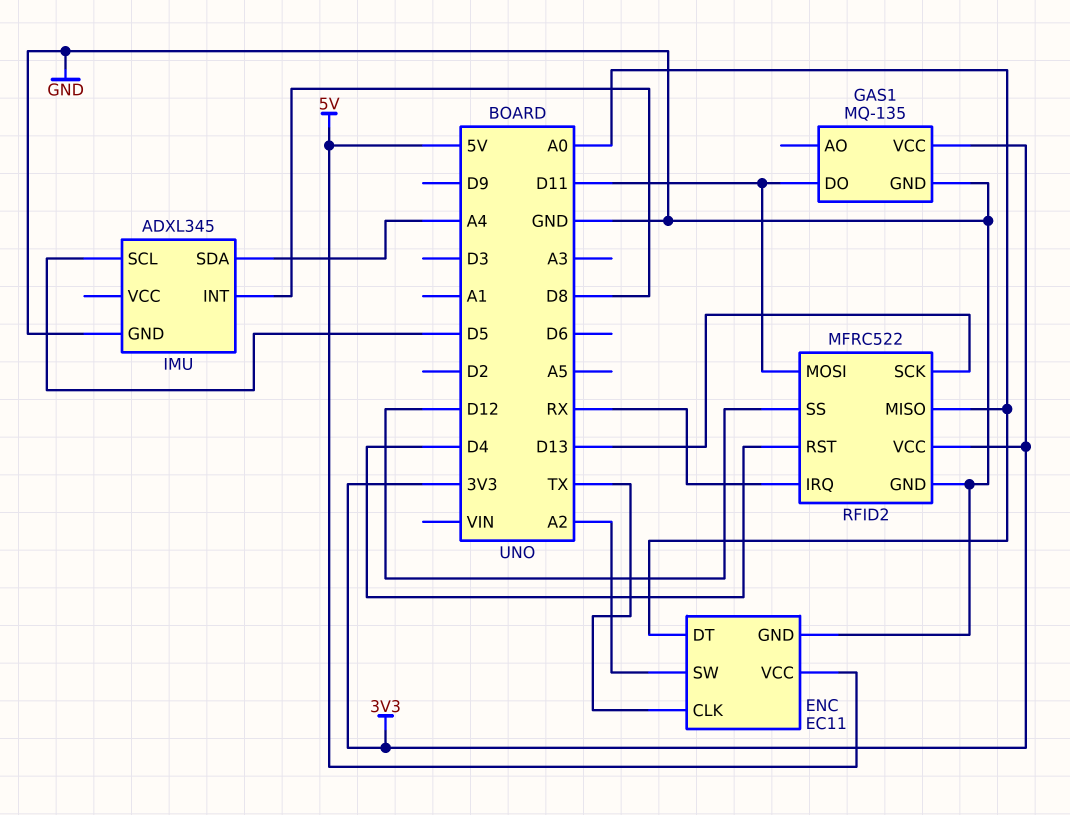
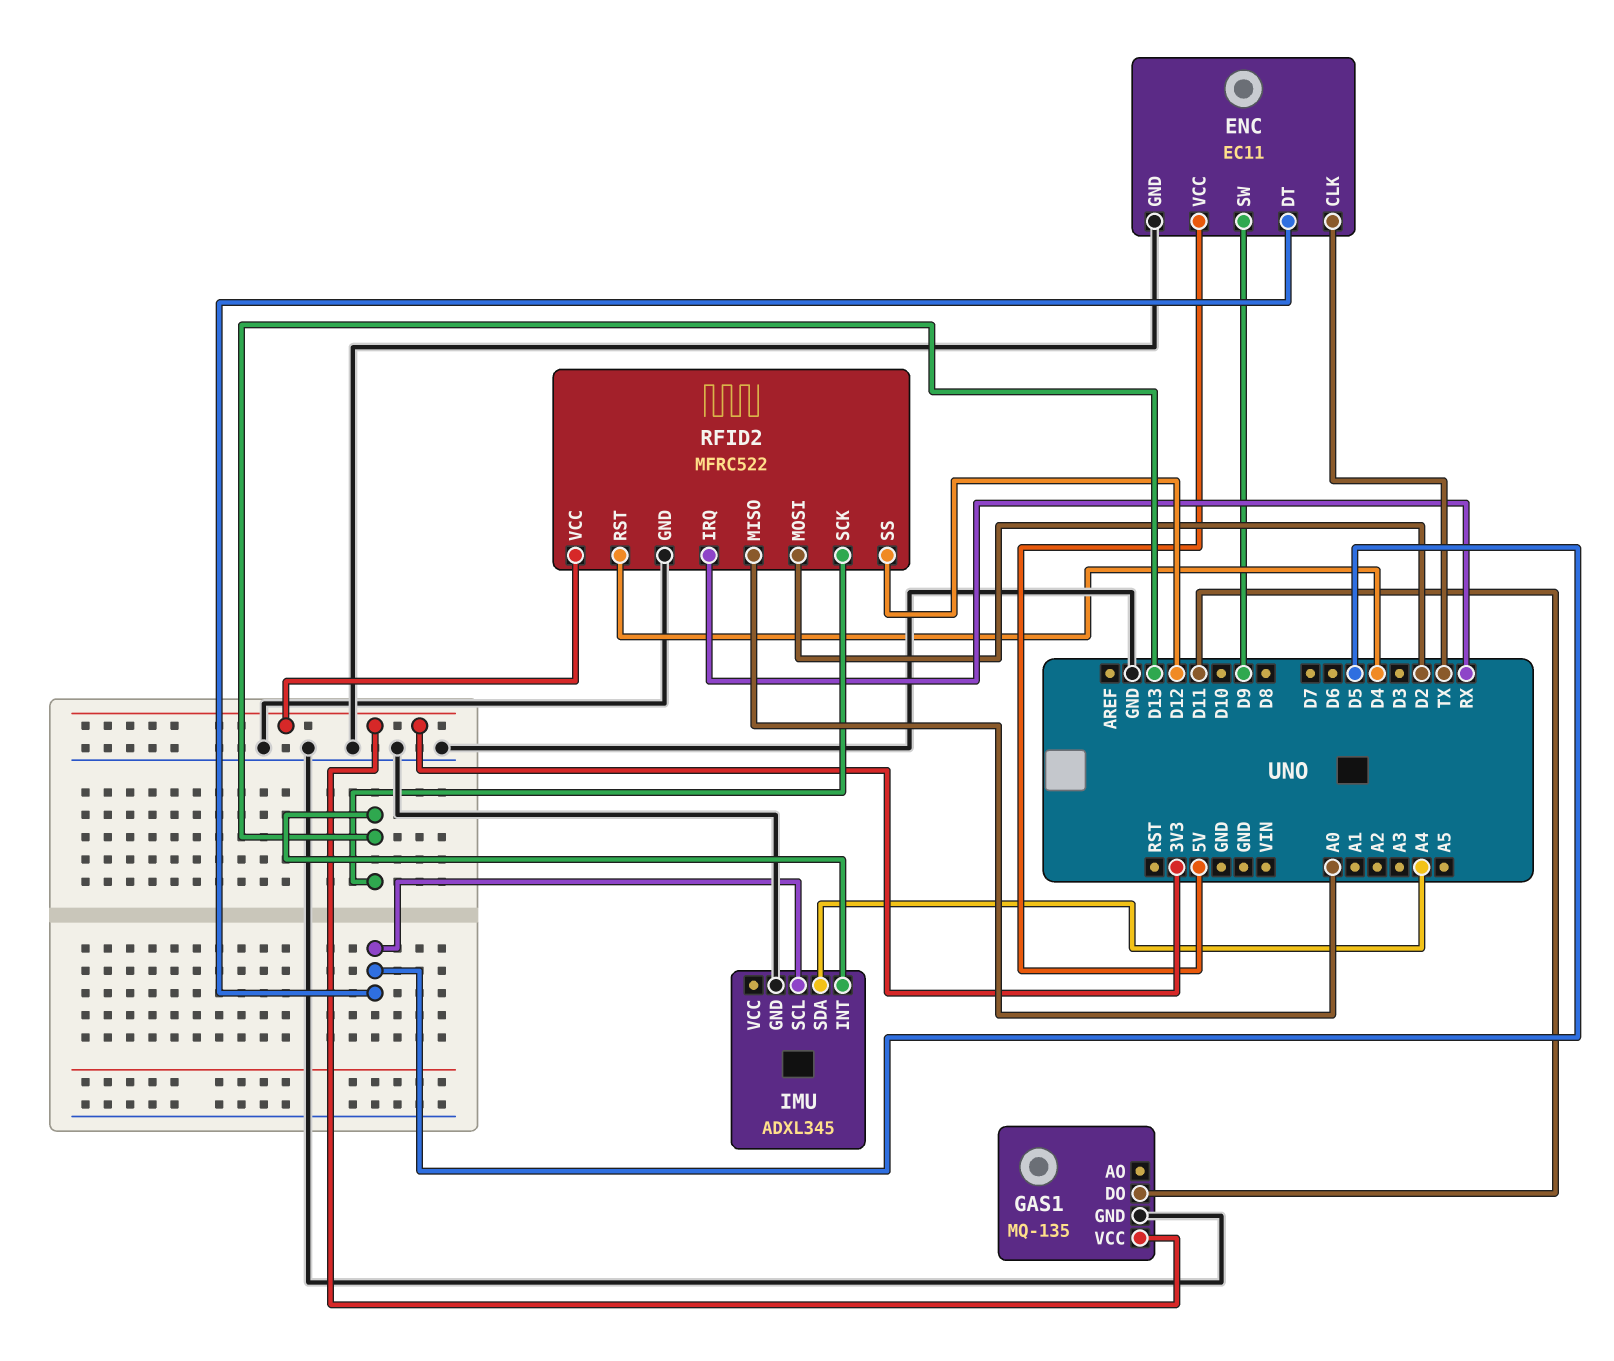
ENC pin DT: A0 -> D5
ENC pin SW: A2 -> D9
IMU pin INT: D8 -> D13
RFID2 pin MOSI: D11 -> D2

